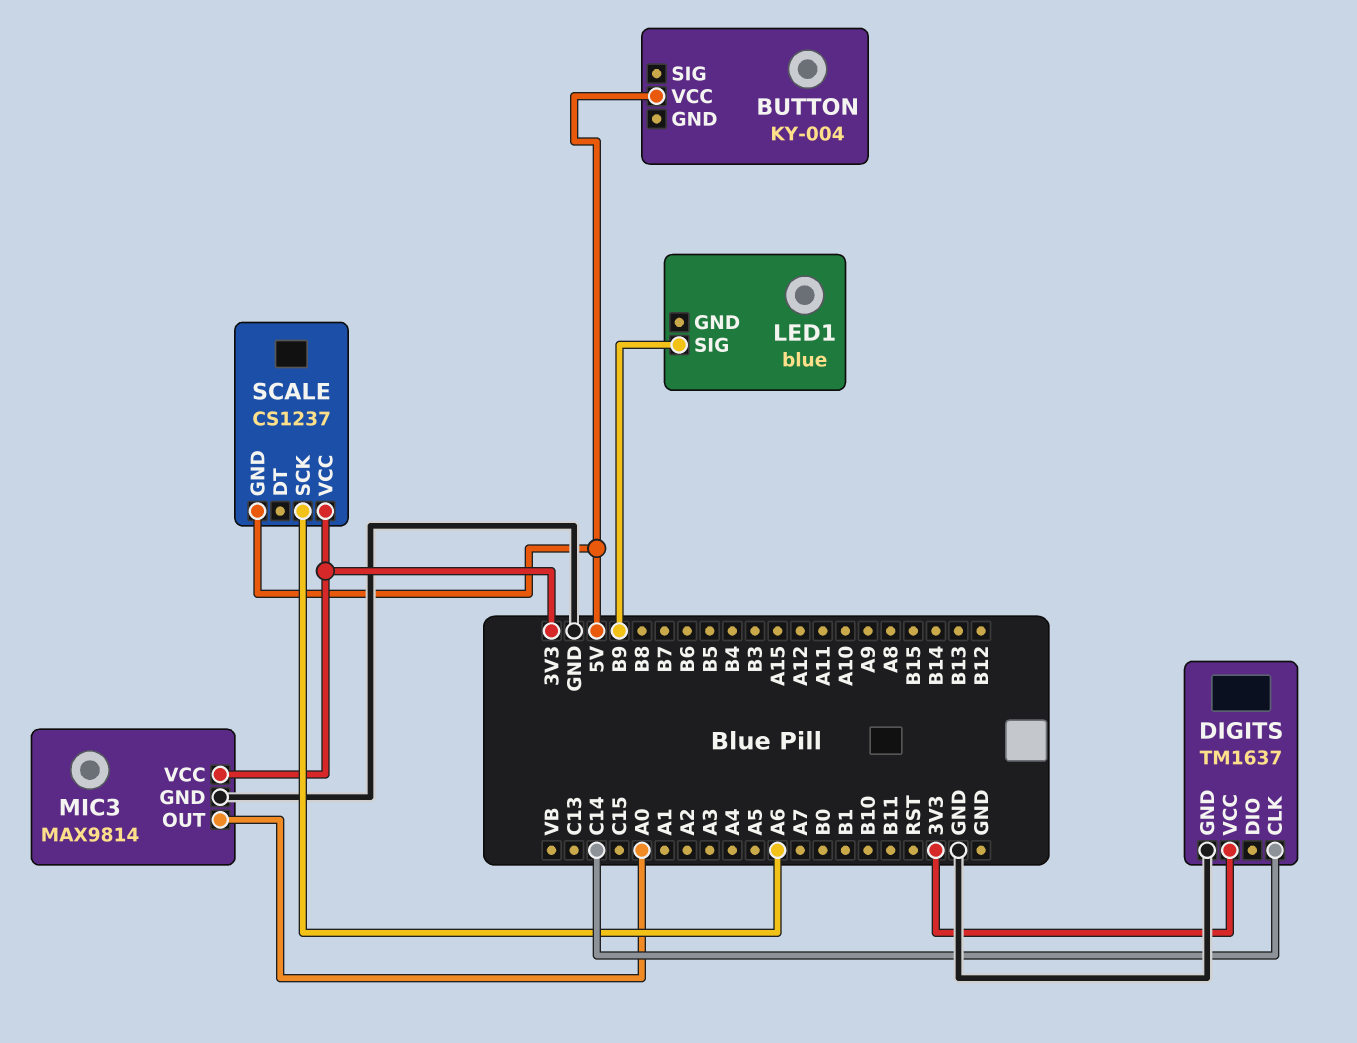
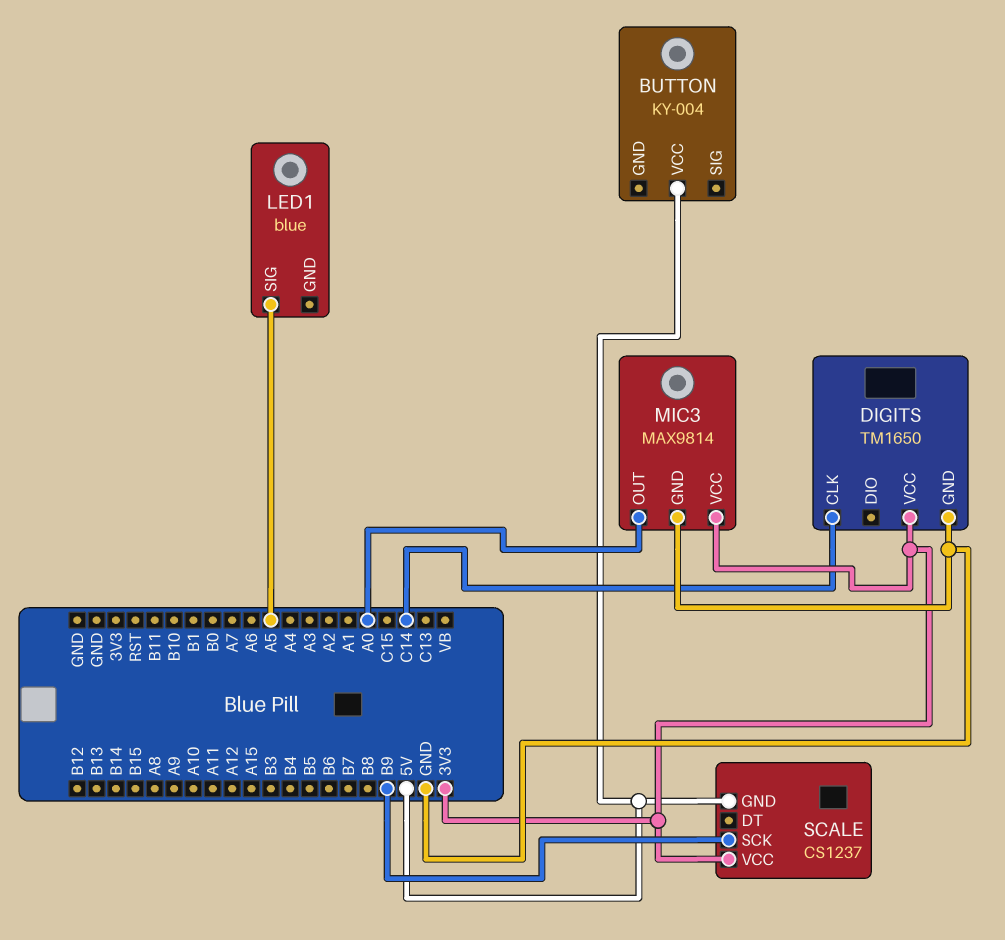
DIGITS: TM1637 -> TM1650
LED1 pin SIG: B9 -> A5
SCALE pin SCK: A6 -> B9

